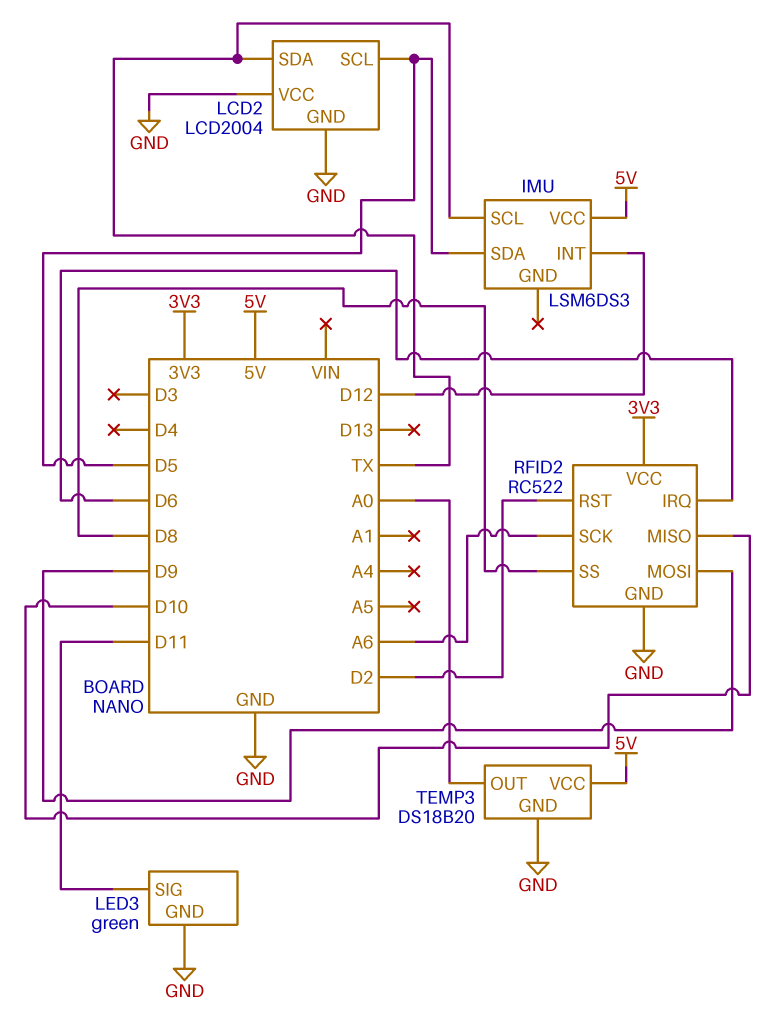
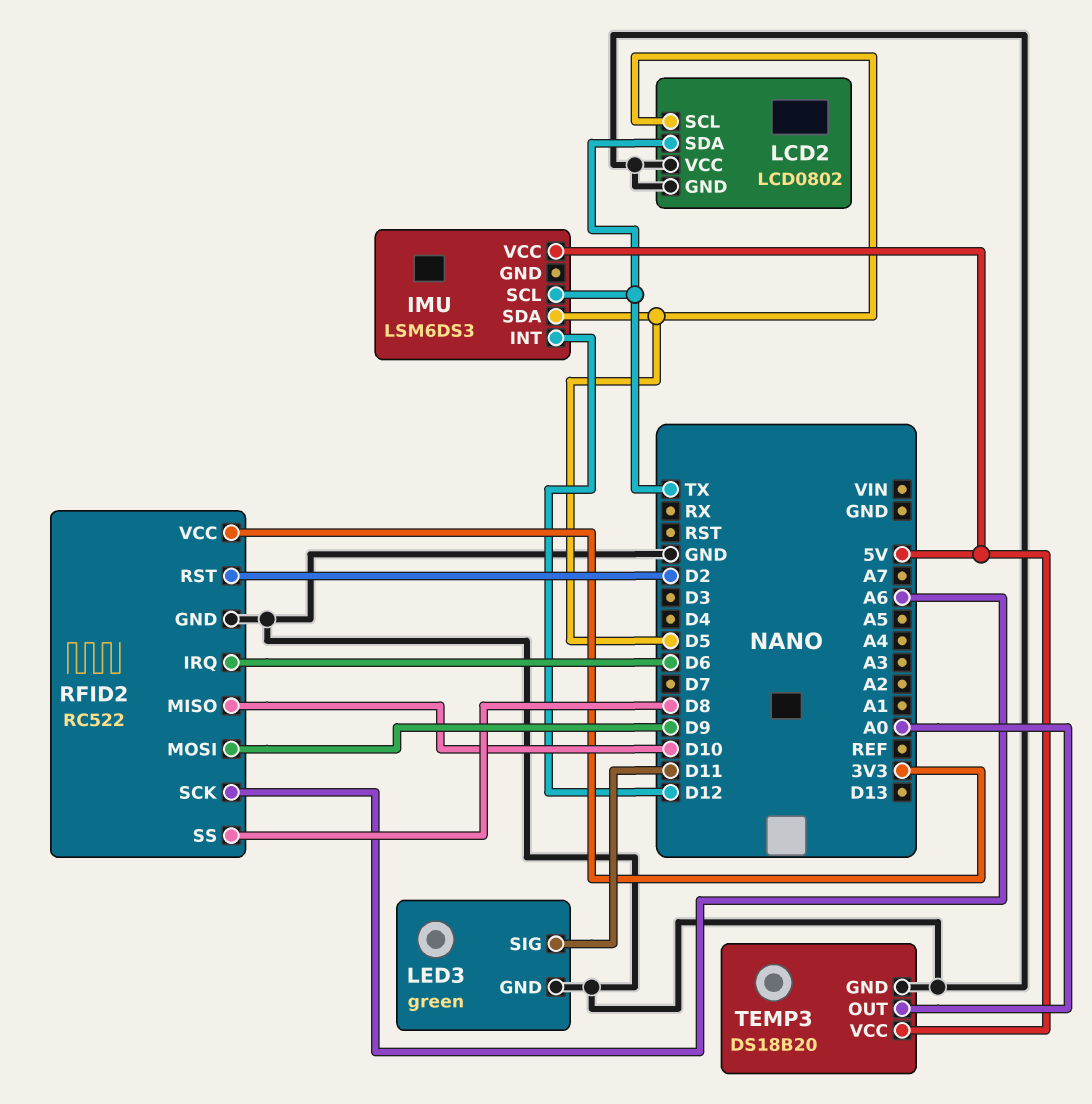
LCD2: LCD2004 -> LCD0802

